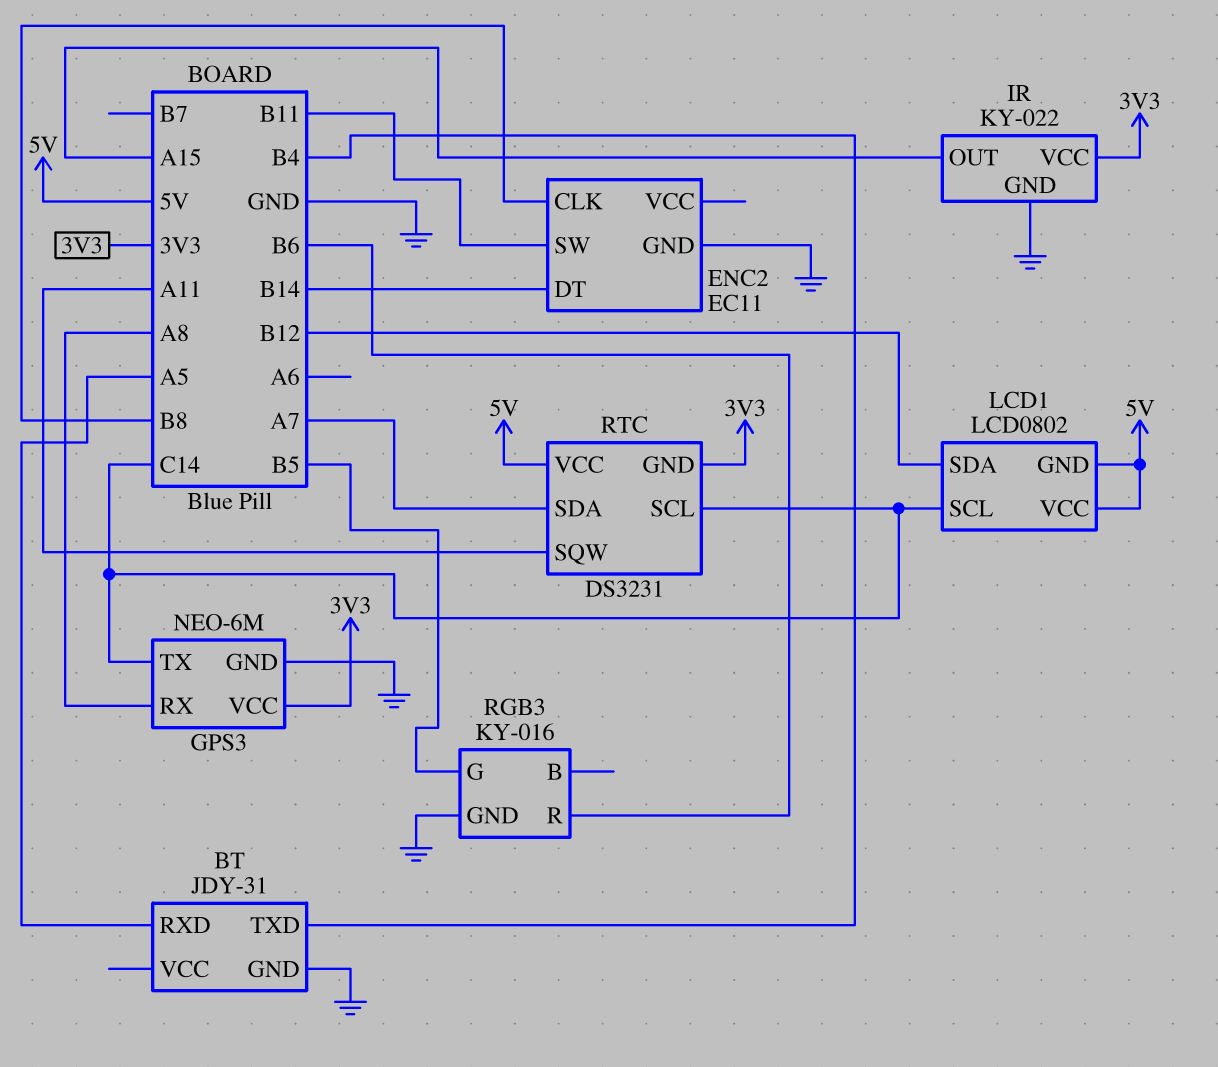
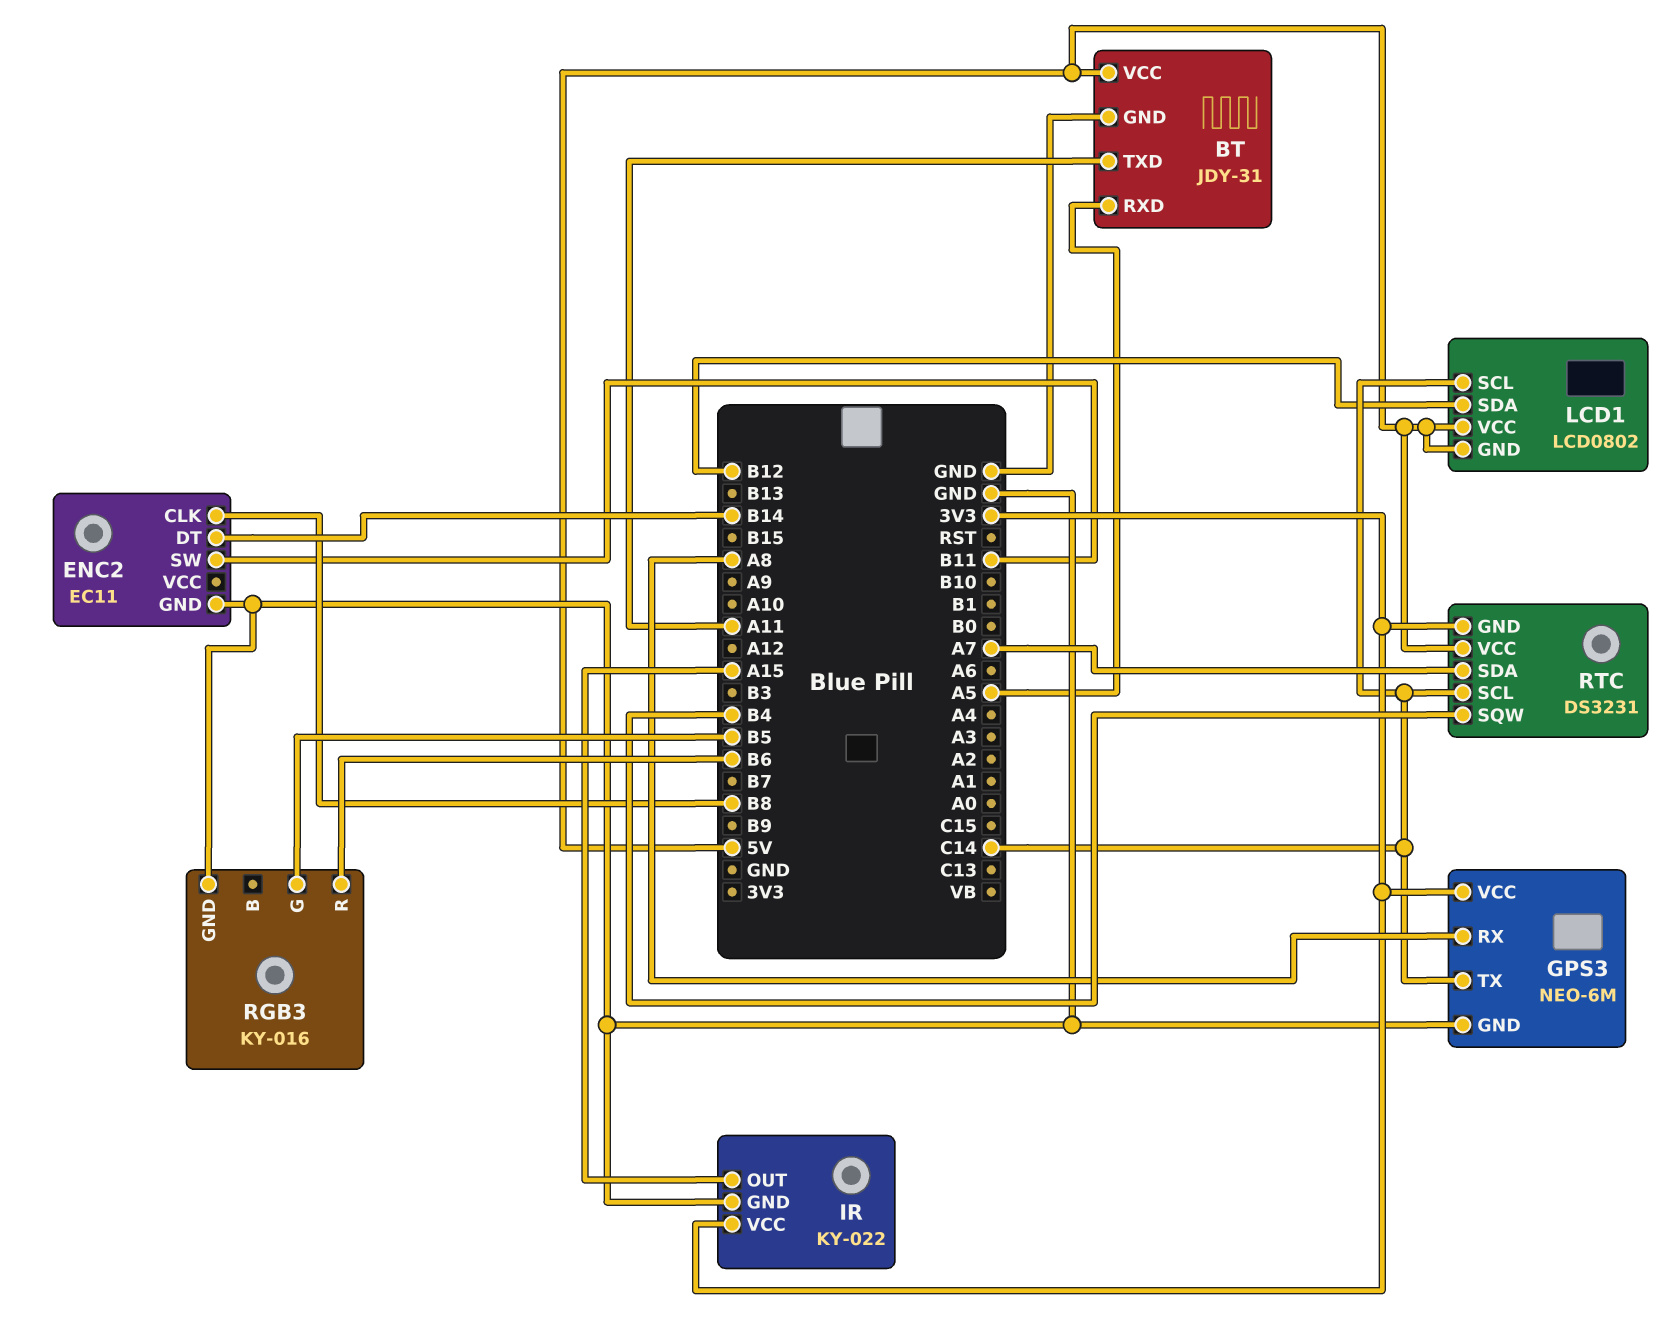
BT pin TXD: B4 -> A11
BT pin VCC: none -> 5V
RTC pin SQW: A11 -> B4

